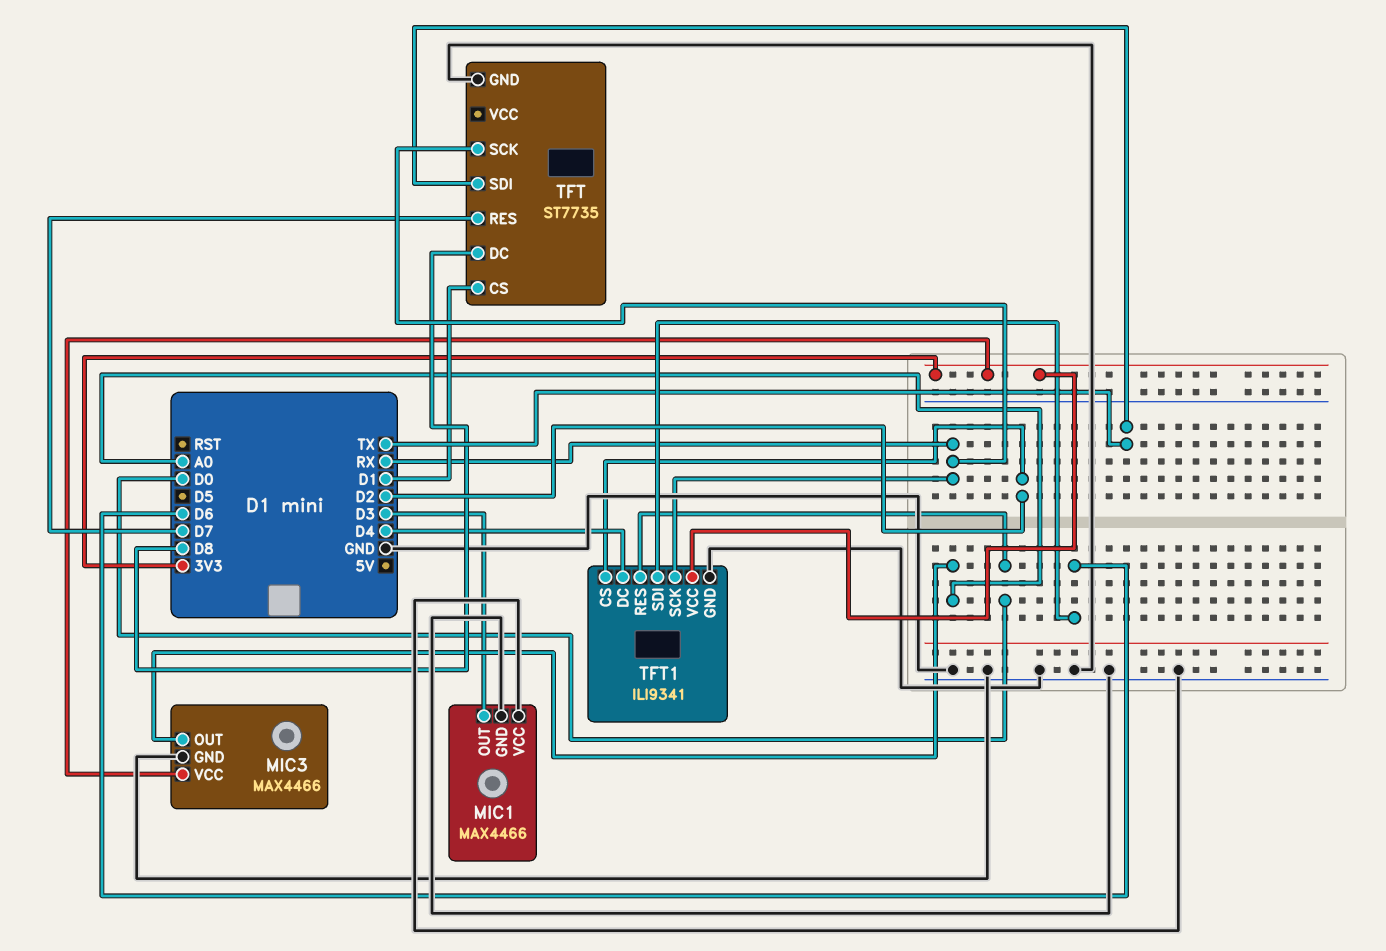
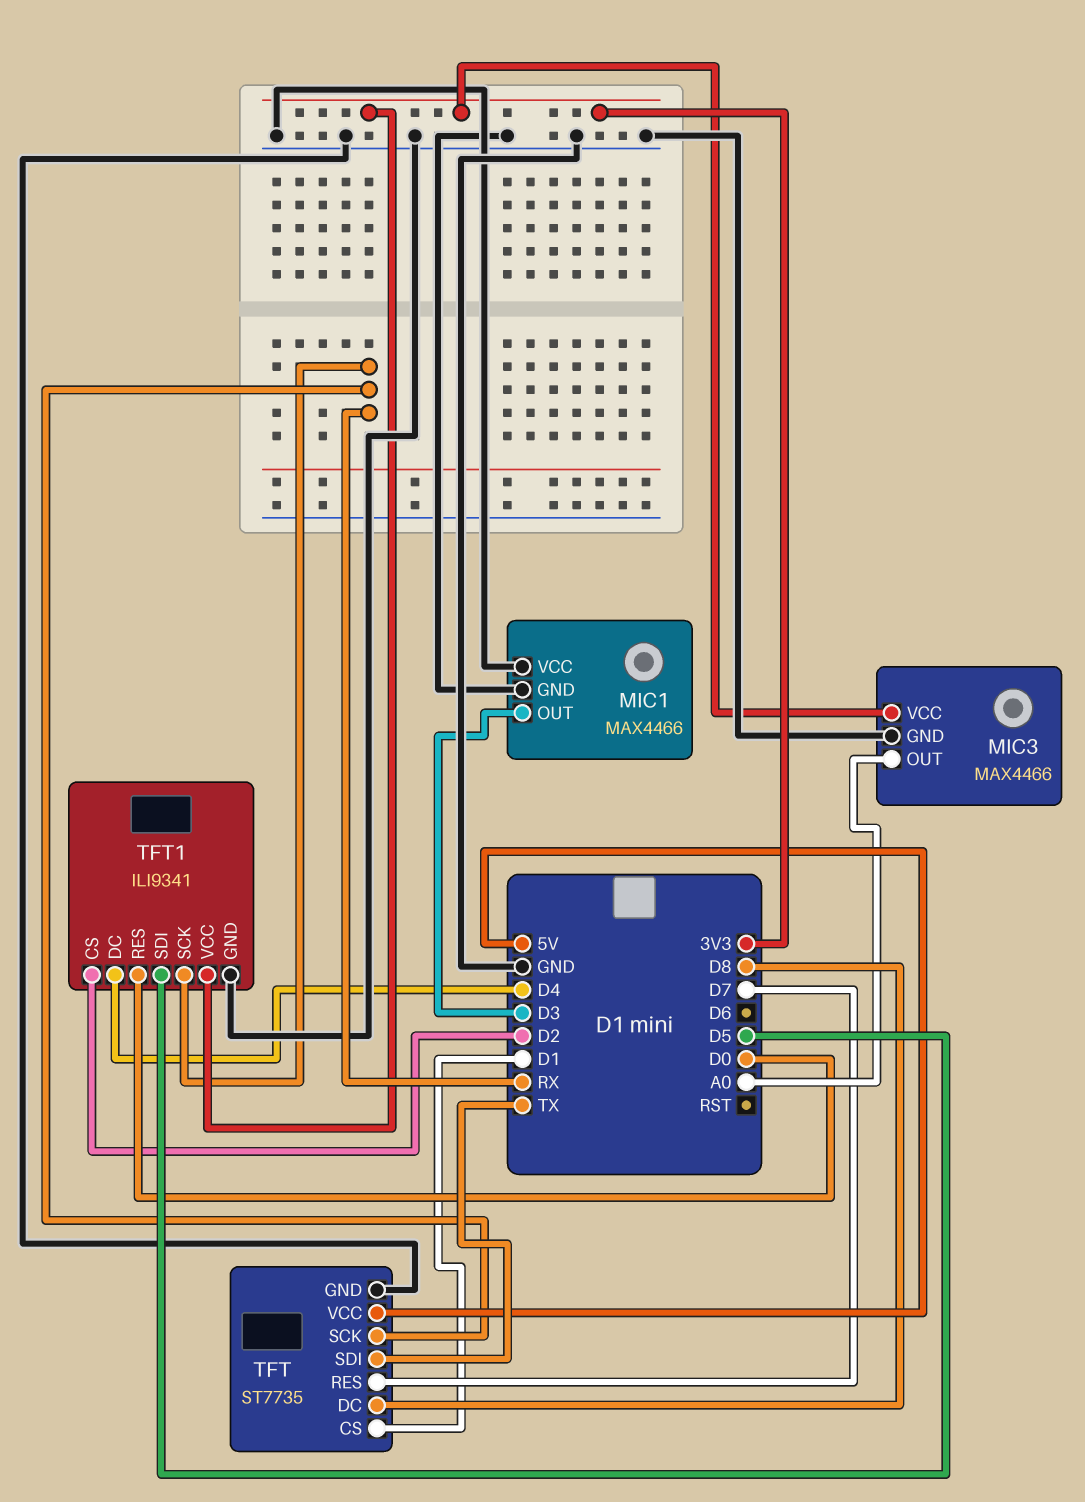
TFT pin VCC: none -> 5V
TFT1 pin SDI: D6 -> D5

